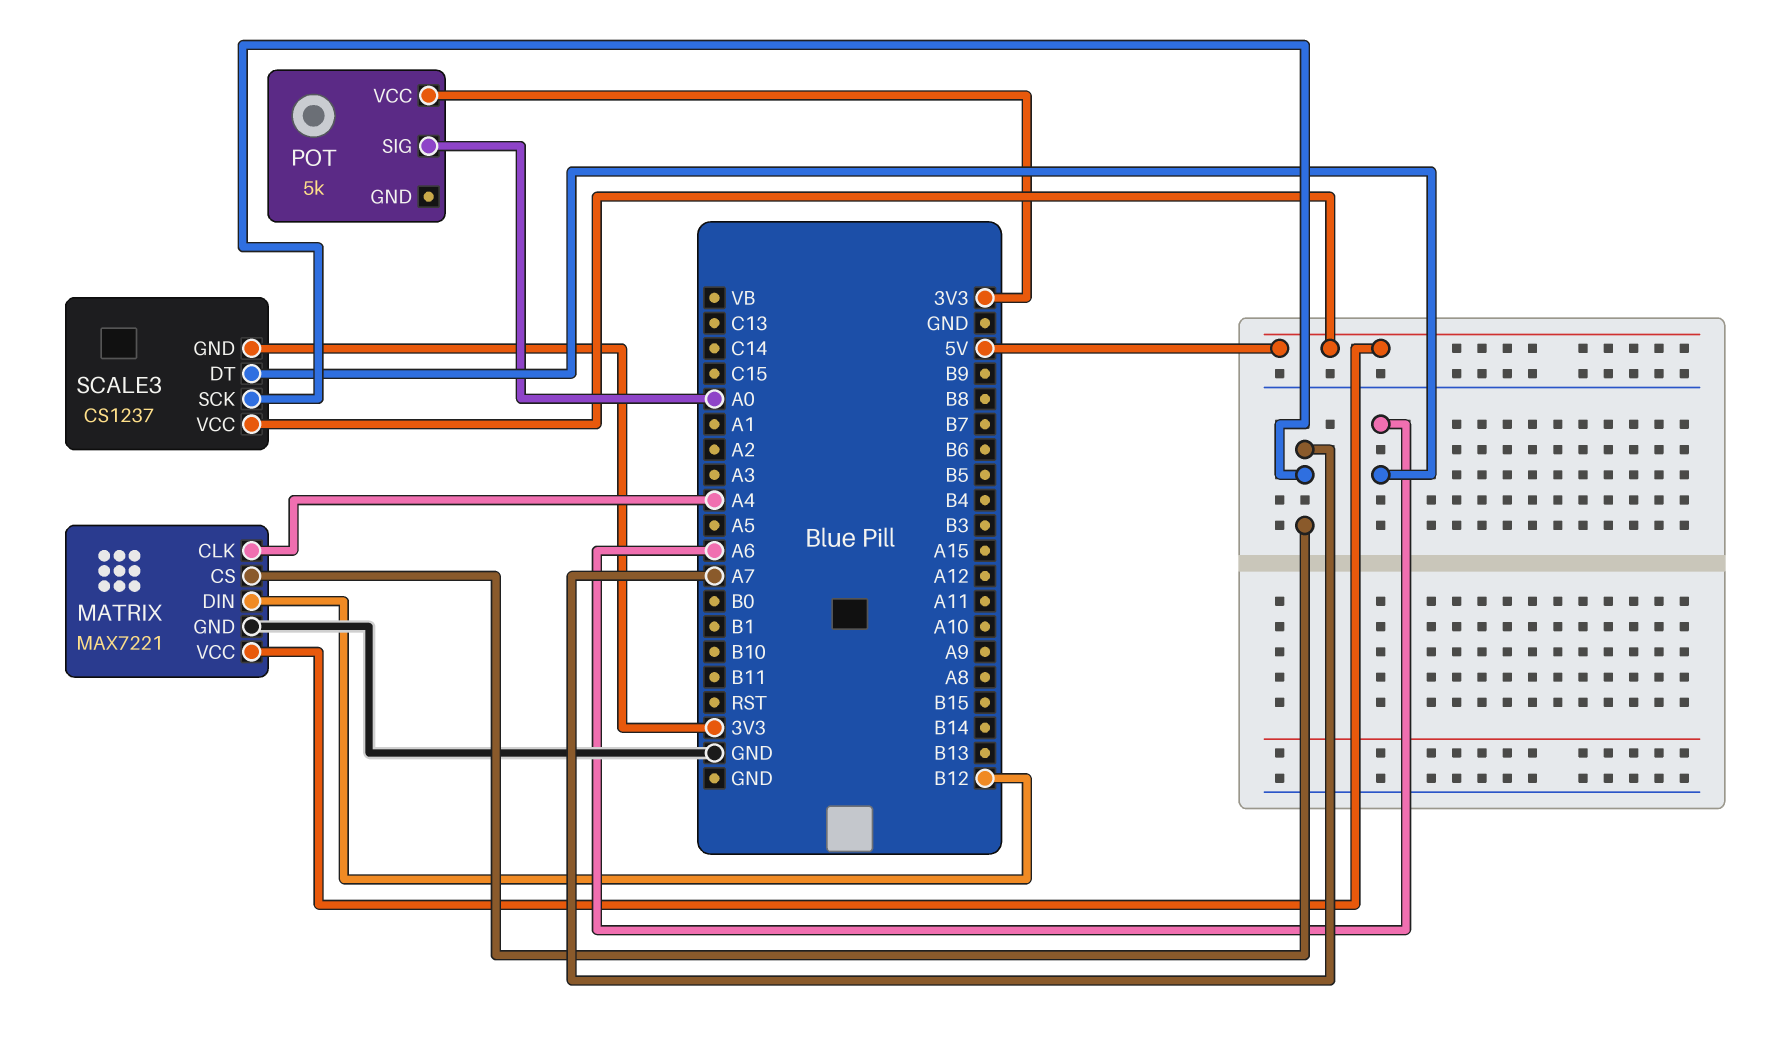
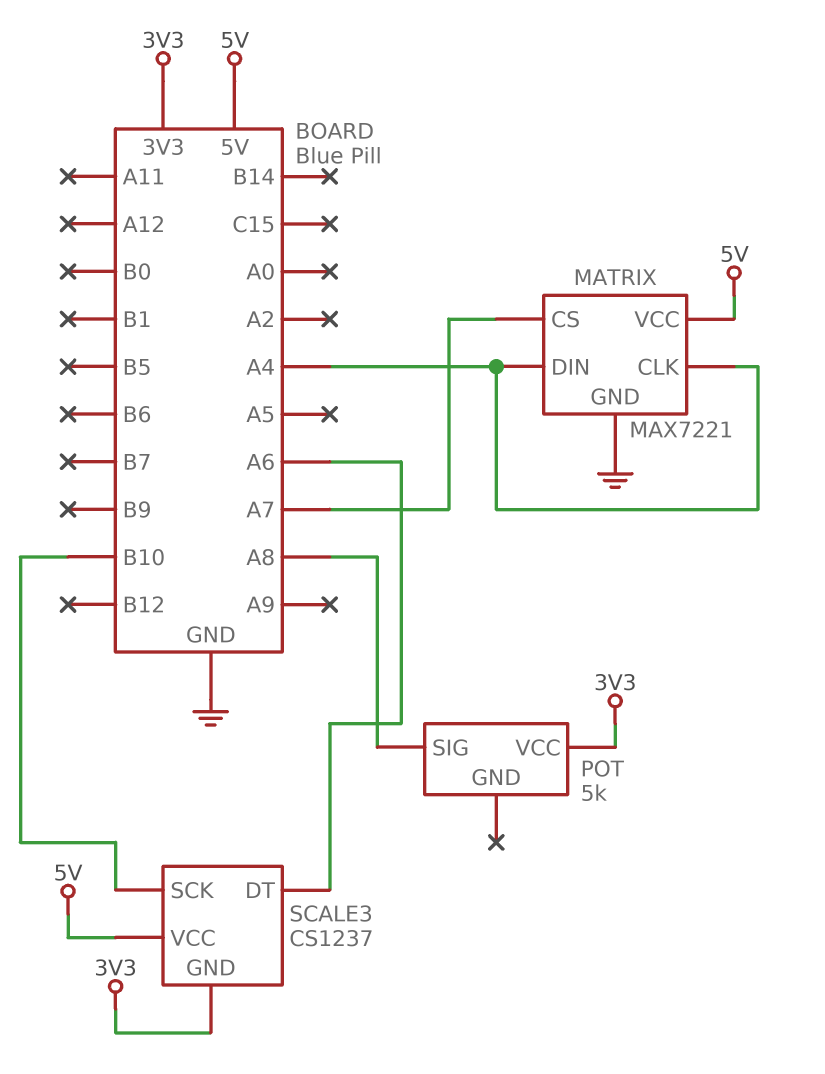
MATRIX pin DIN: B12 -> A4
POT pin SIG: A0 -> A8
SCALE3 pin SCK: A7 -> B10

